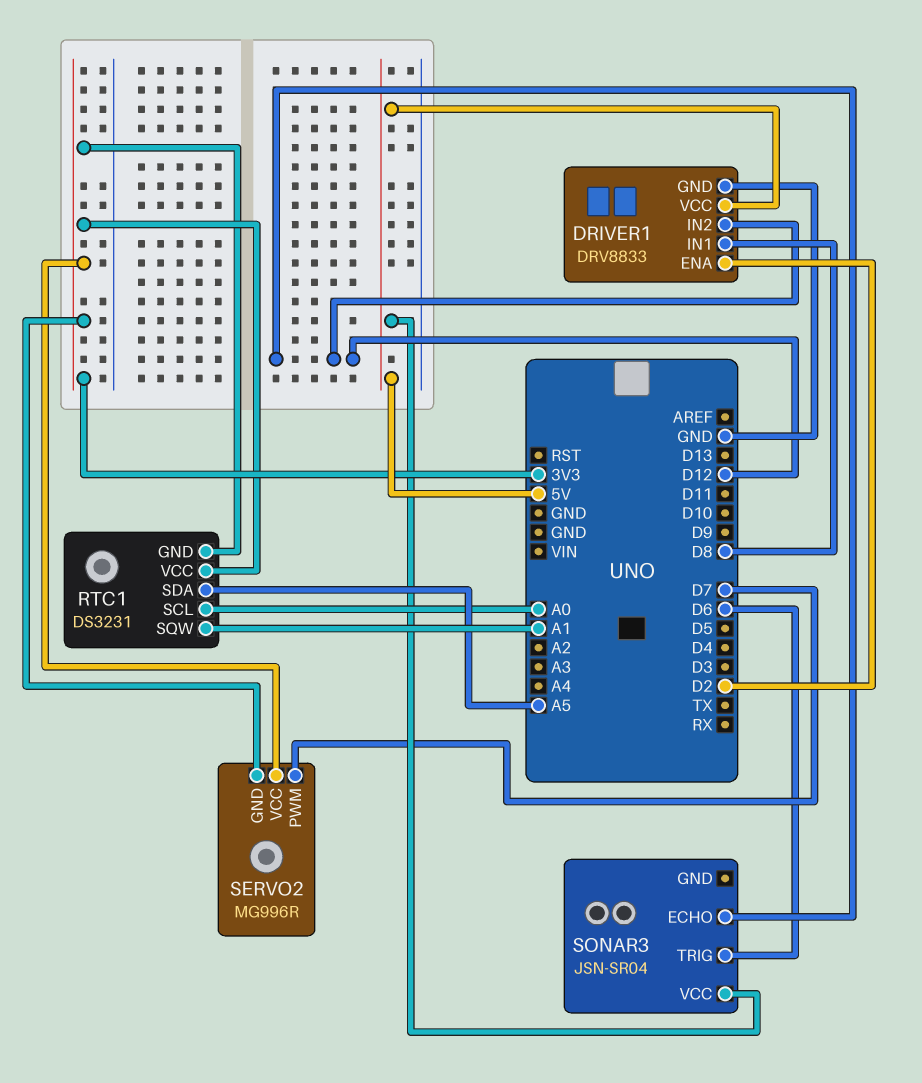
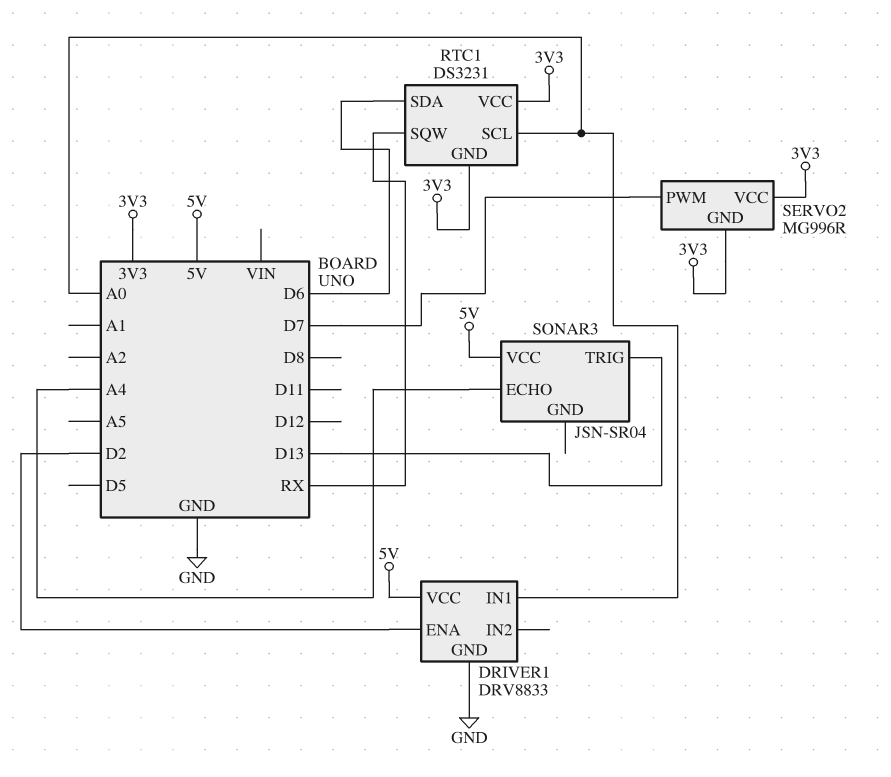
DRIVER1 pin IN1: D8 -> A0
DRIVER1 pin IN2: D12 -> none
RTC1 pin SDA: A5 -> D6
RTC1 pin SQW: A1 -> RX
SONAR3 pin ECHO: D12 -> A4
SONAR3 pin TRIG: D6 -> D13

